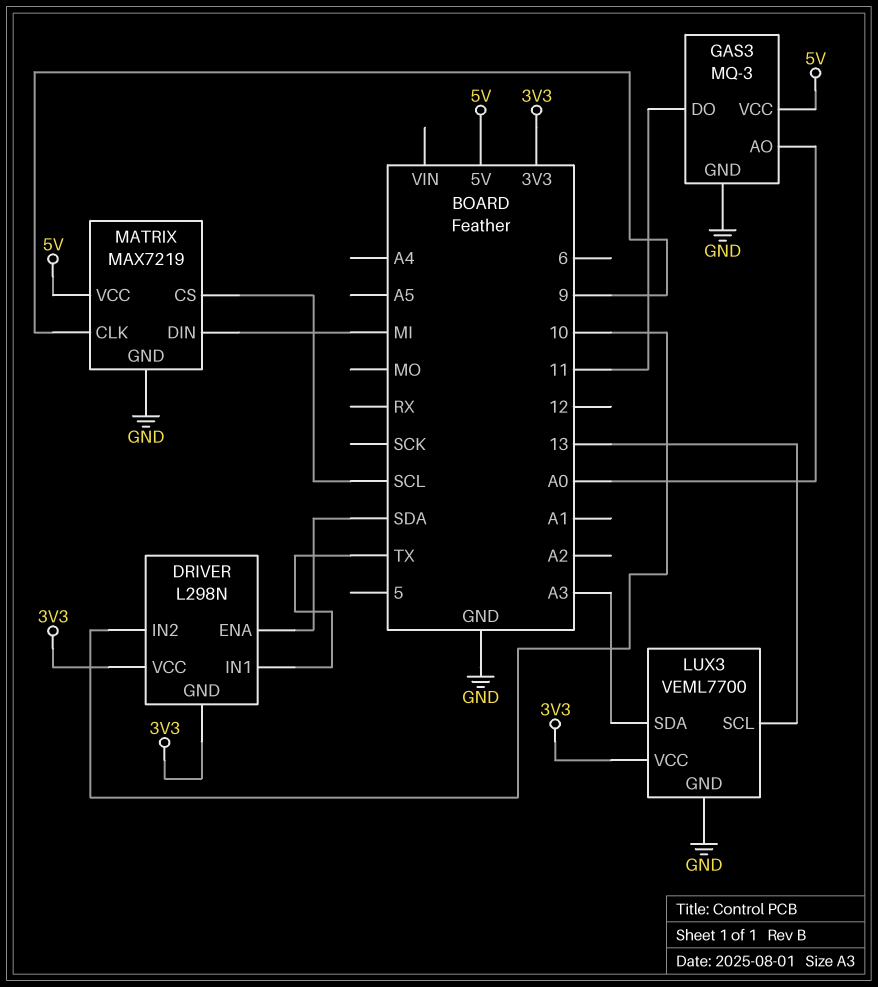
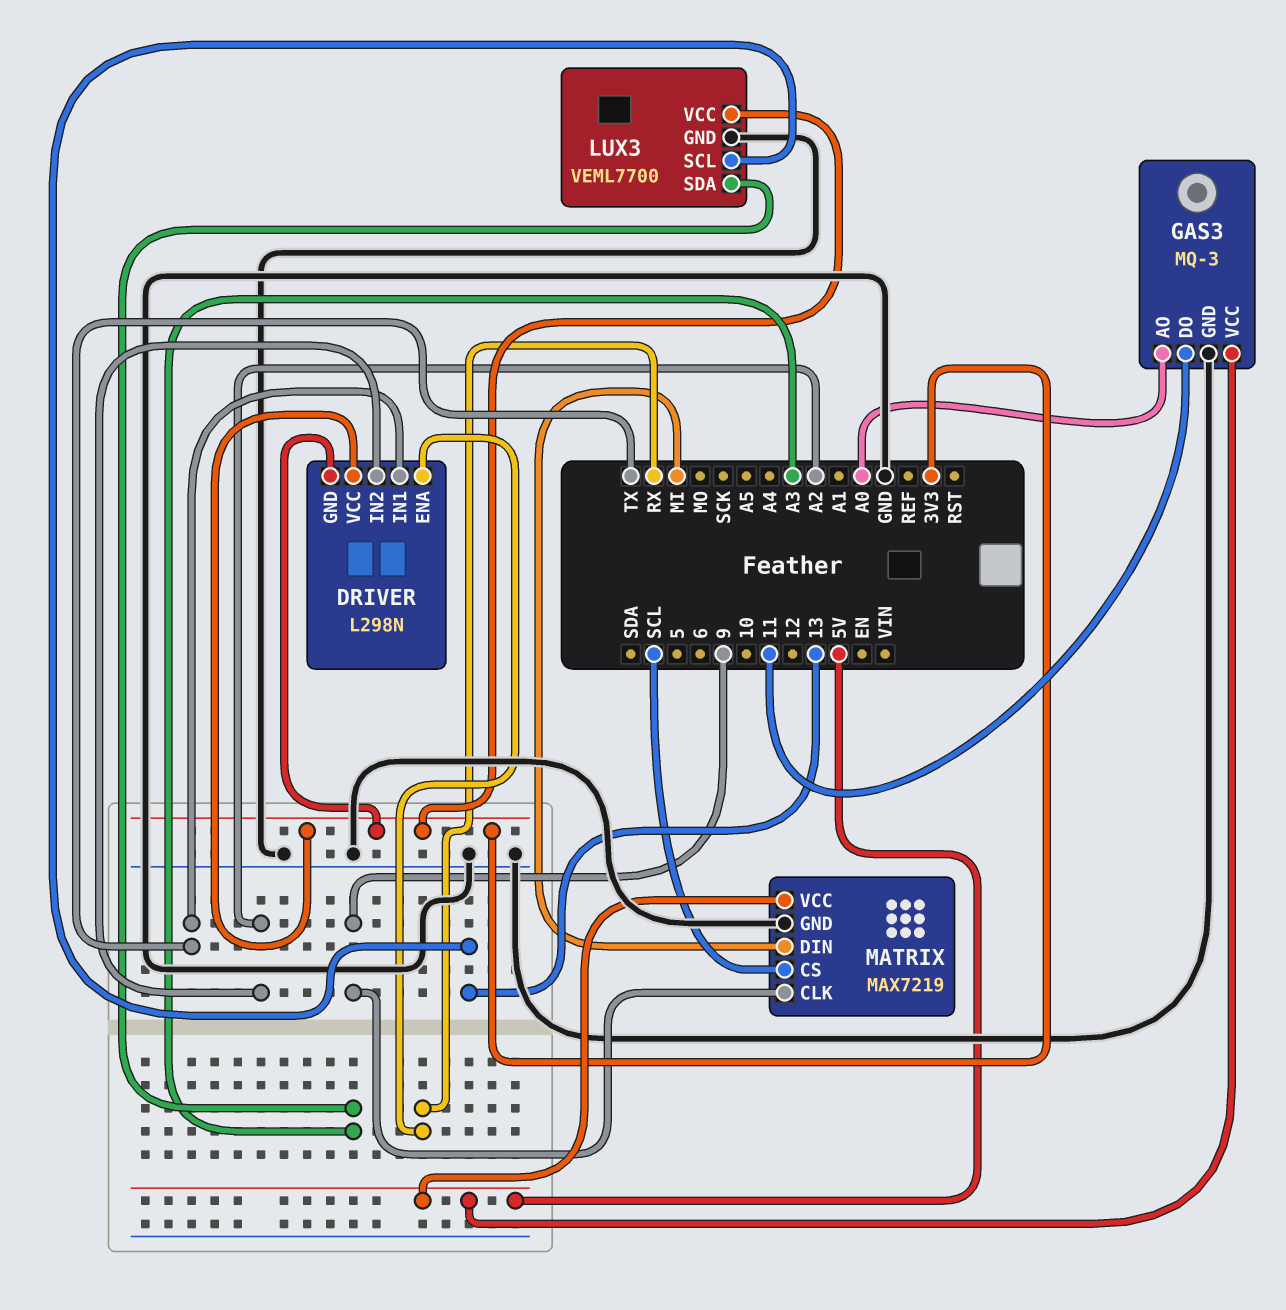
DRIVER pin ENA: SDA -> RX
DRIVER pin IN2: 10 -> A2

